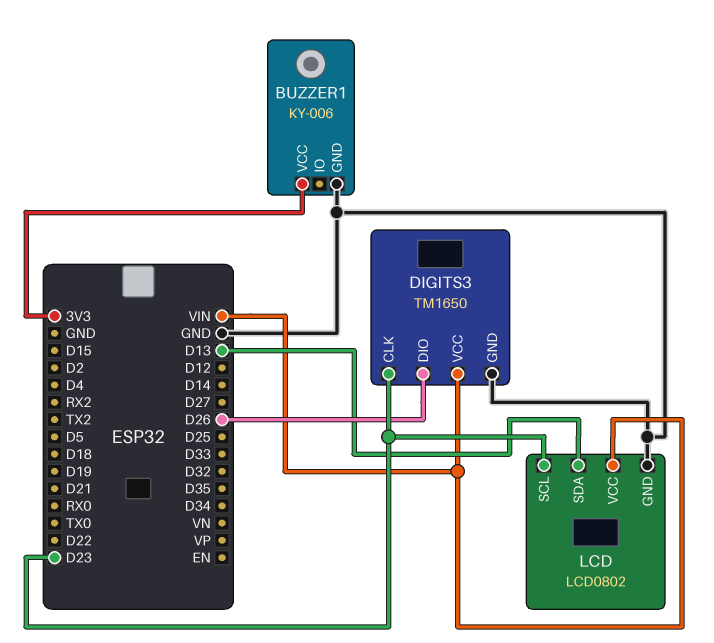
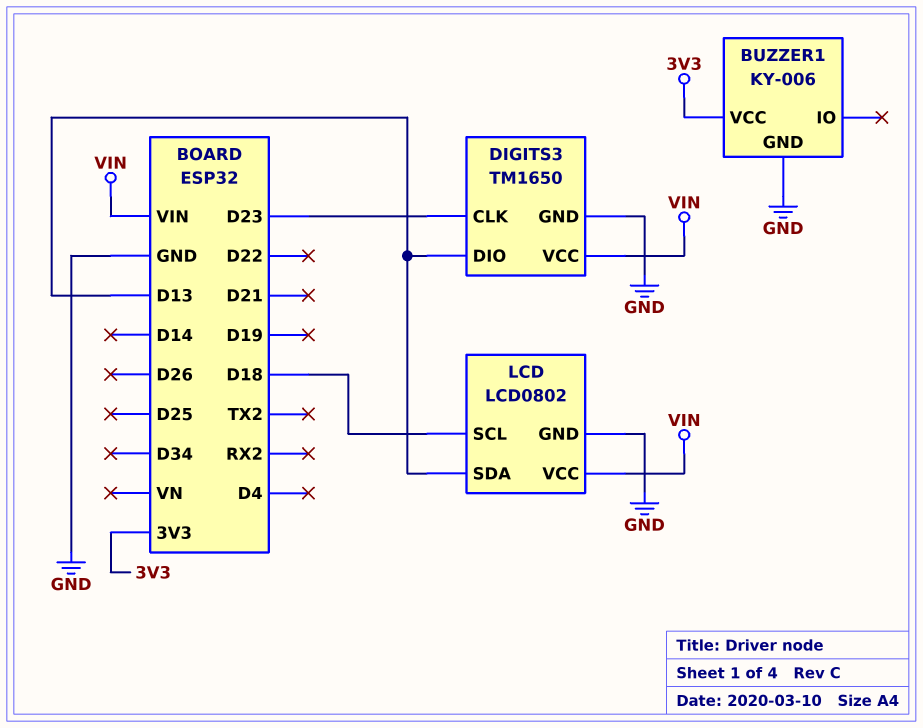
DIGITS3 pin DIO: D26 -> D13
LCD pin SCL: D23 -> D18

